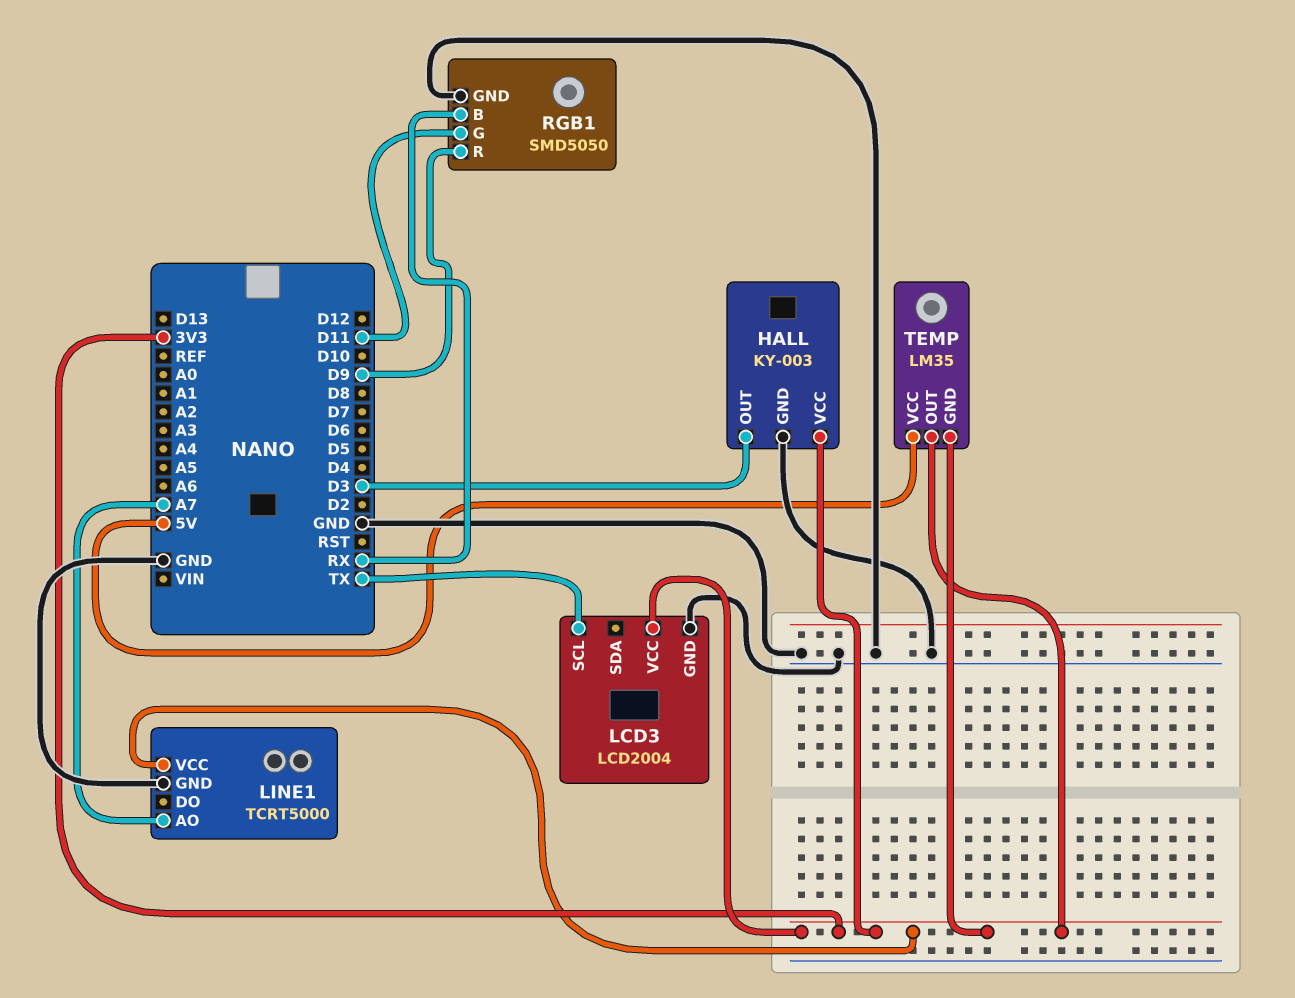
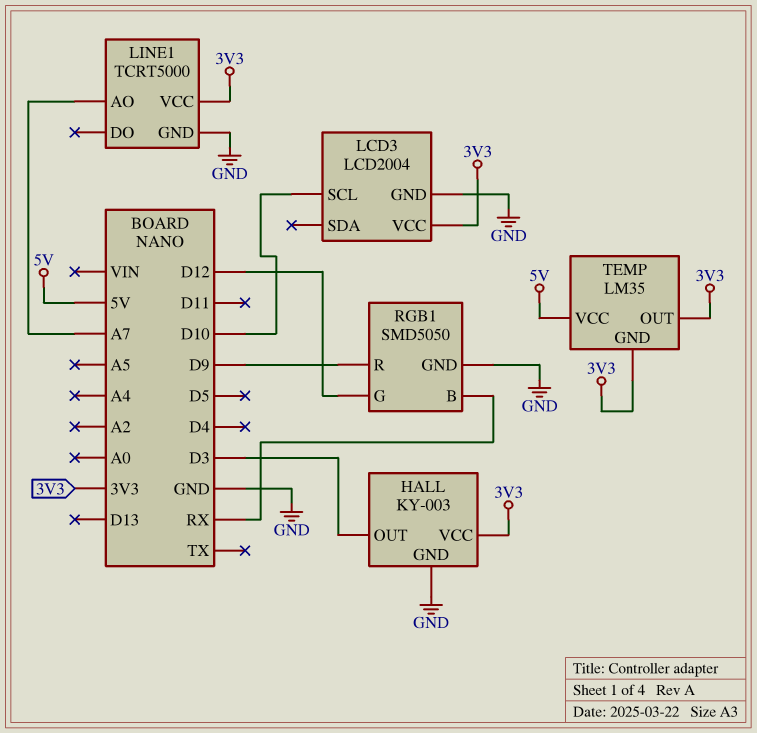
LCD3 pin SCL: TX -> D10
RGB1 pin G: D11 -> D12

